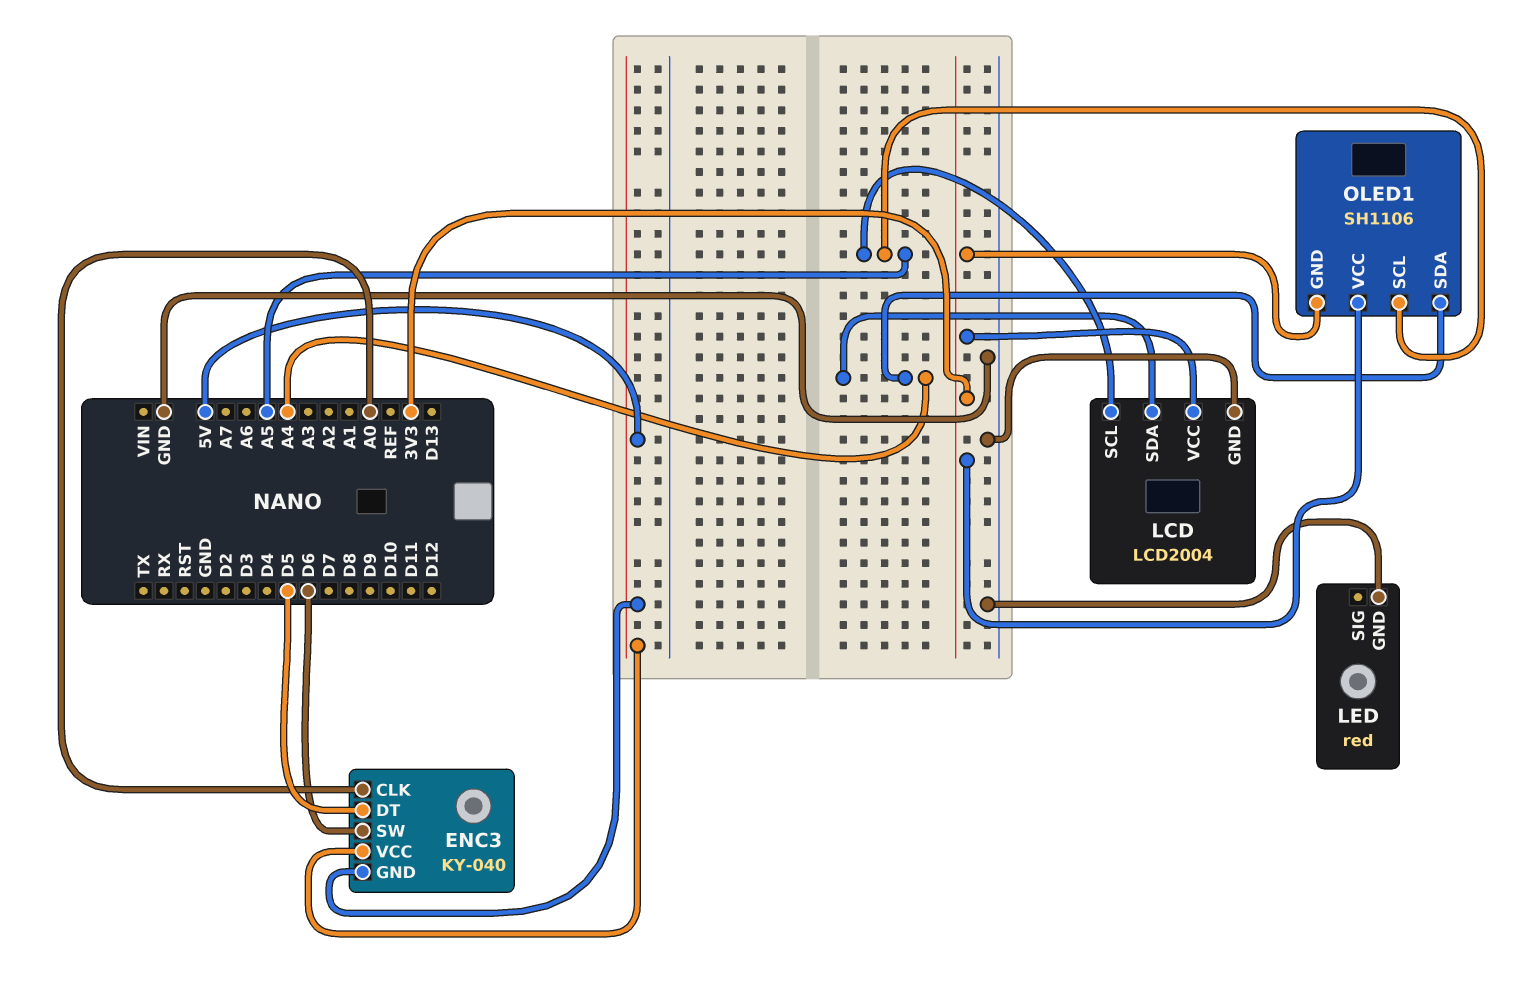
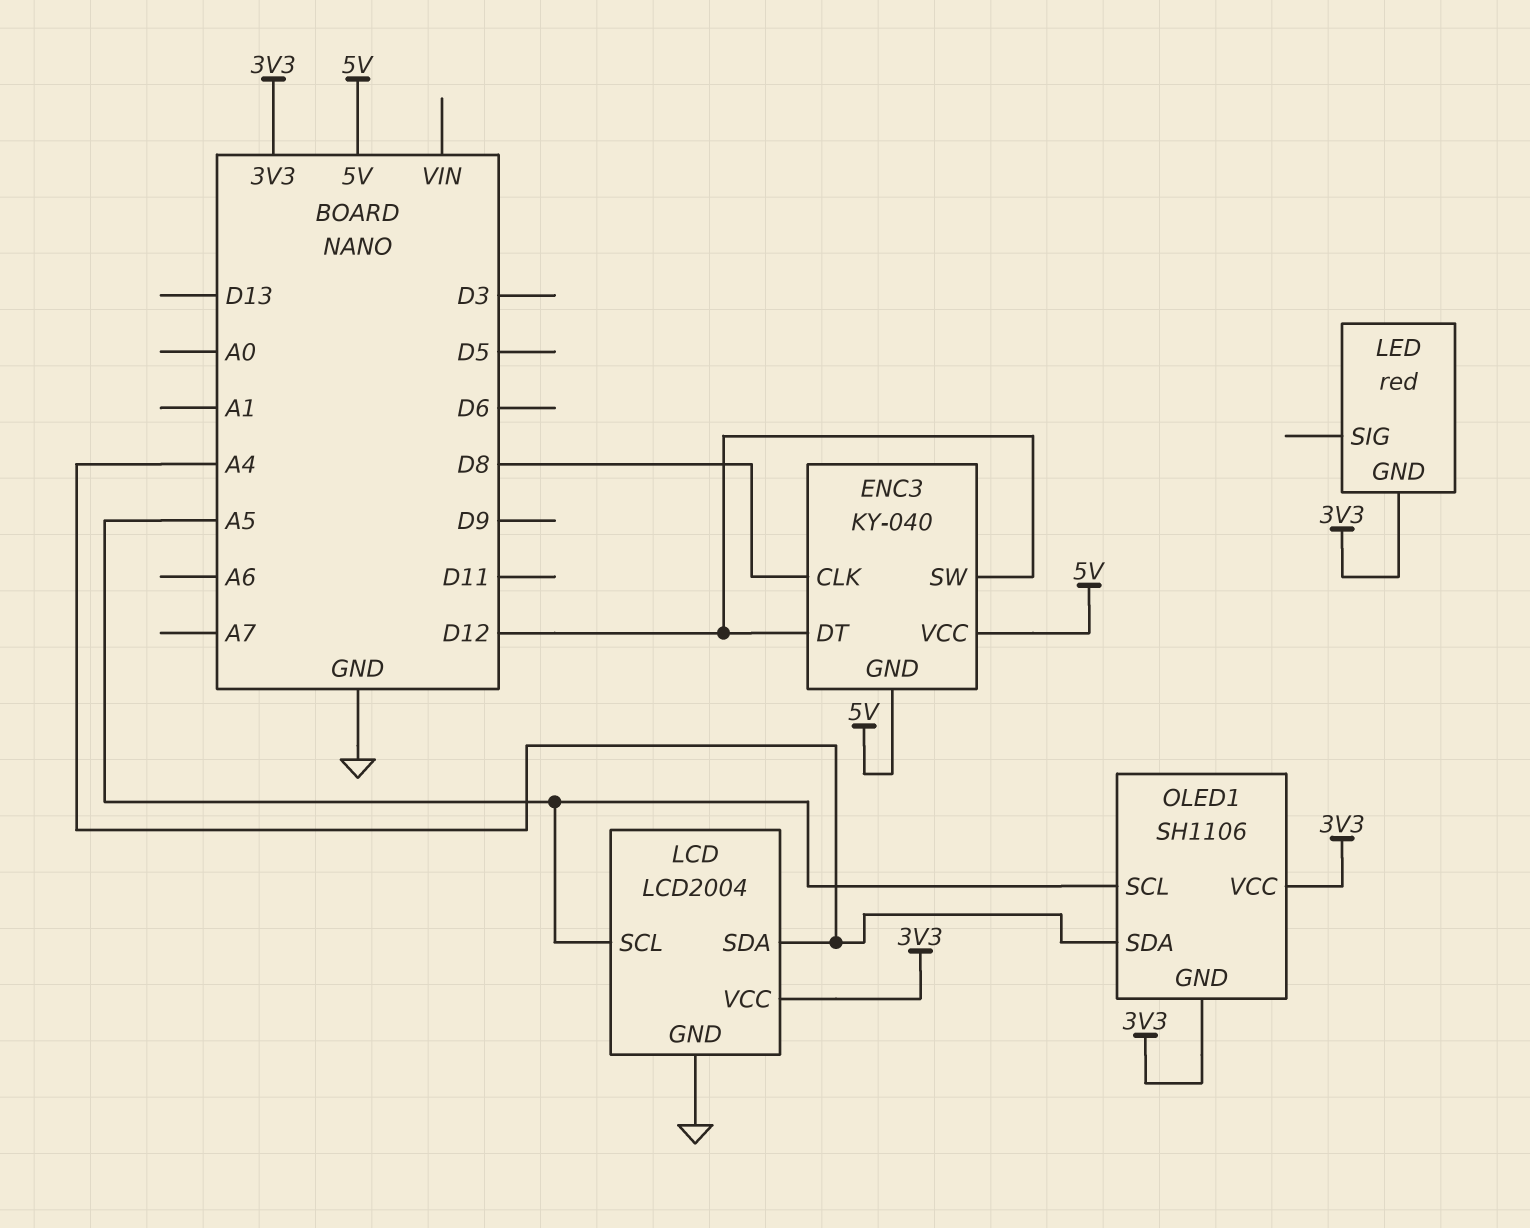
ENC3 pin CLK: A0 -> D8
ENC3 pin DT: D5 -> D12
ENC3 pin SW: D6 -> D12
LED pin GND: GND -> 3V3

